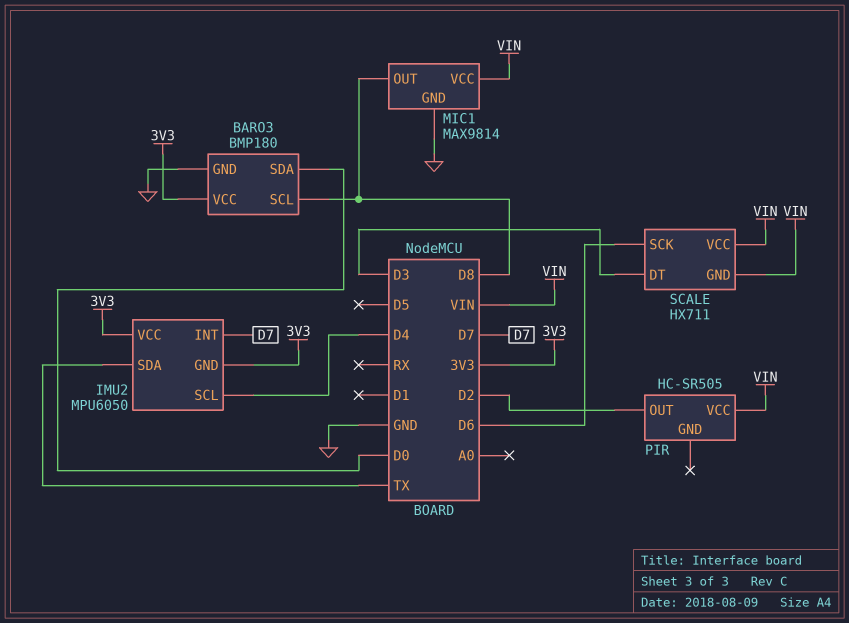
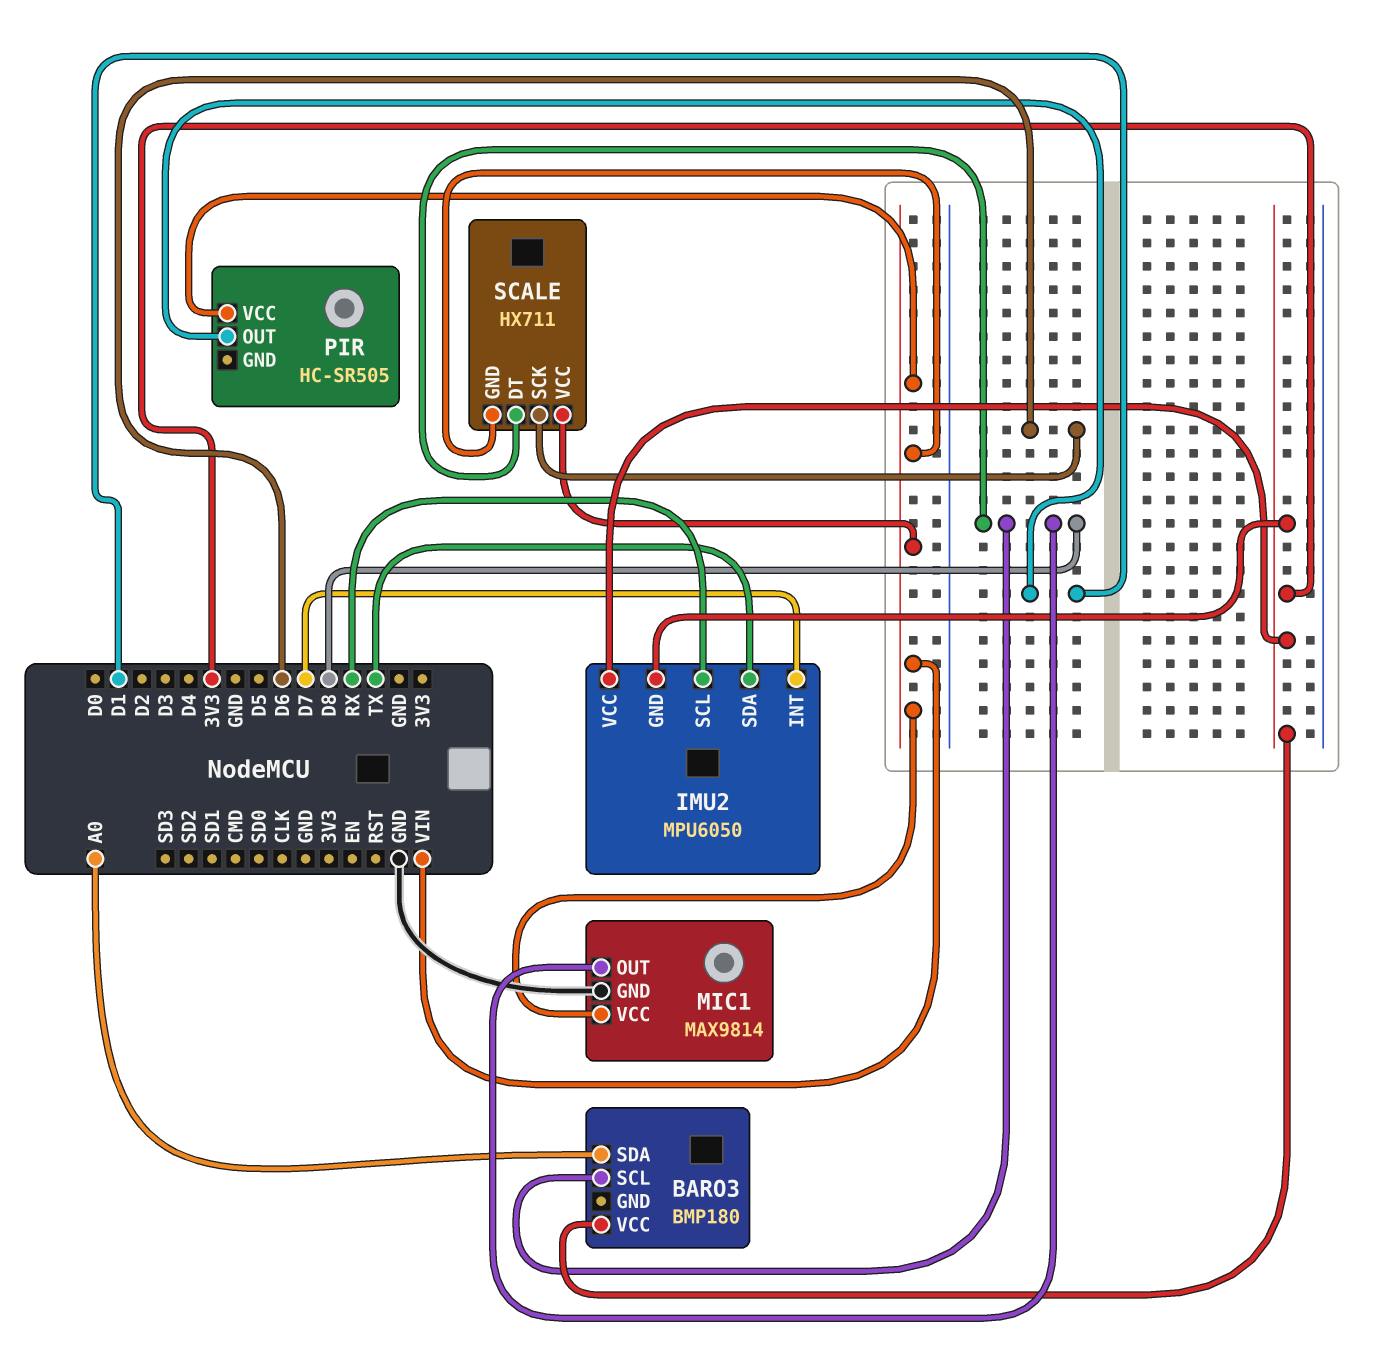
BARO3 pin GND: GND -> none
BARO3 pin SDA: D0 -> A0
IMU2 pin SCL: D4 -> RX
PIR pin OUT: D2 -> D1
SCALE pin DT: D3 -> D8

